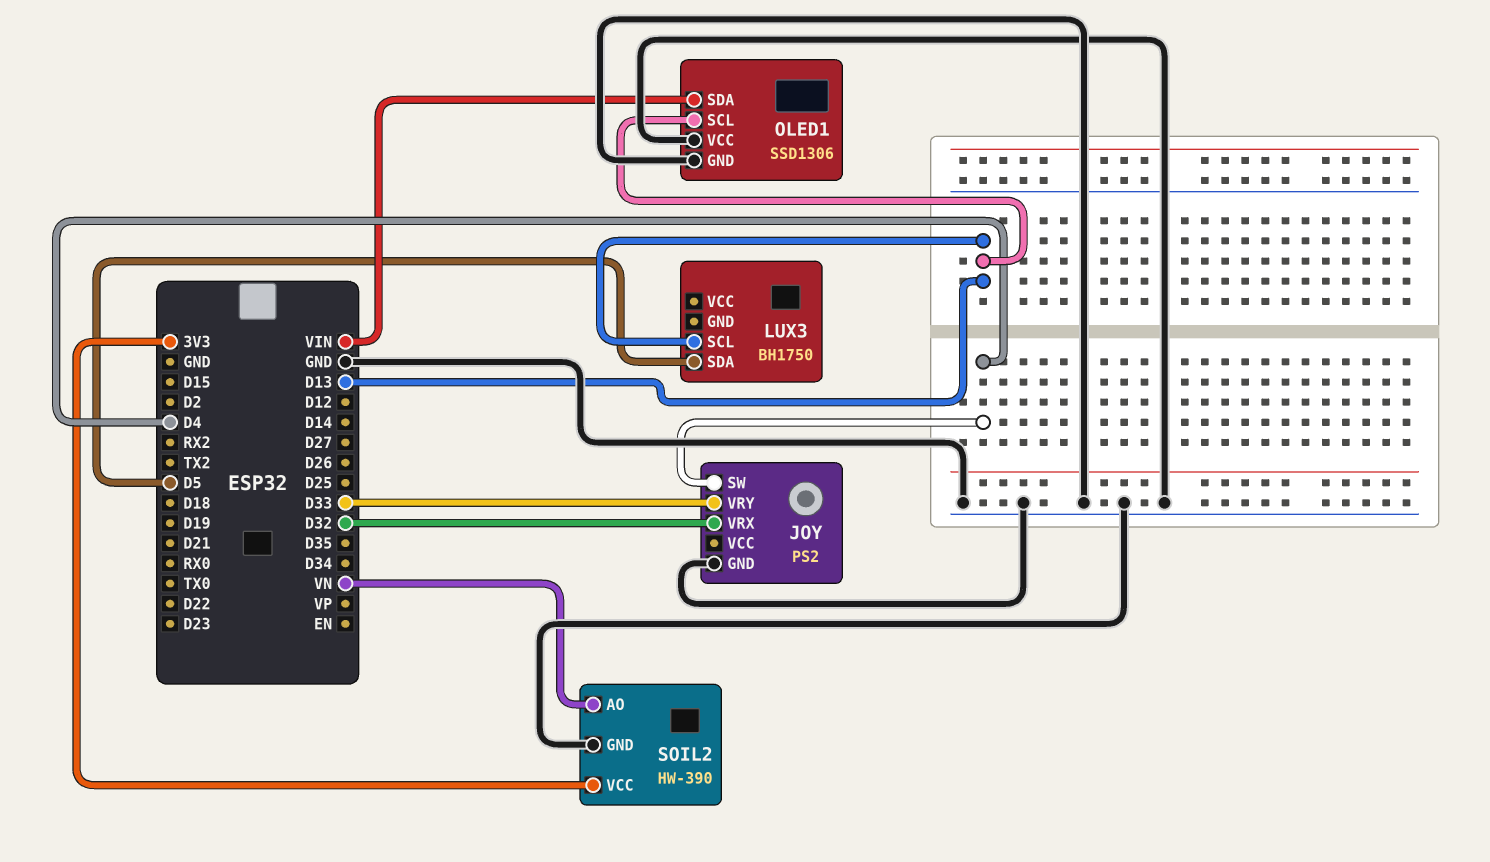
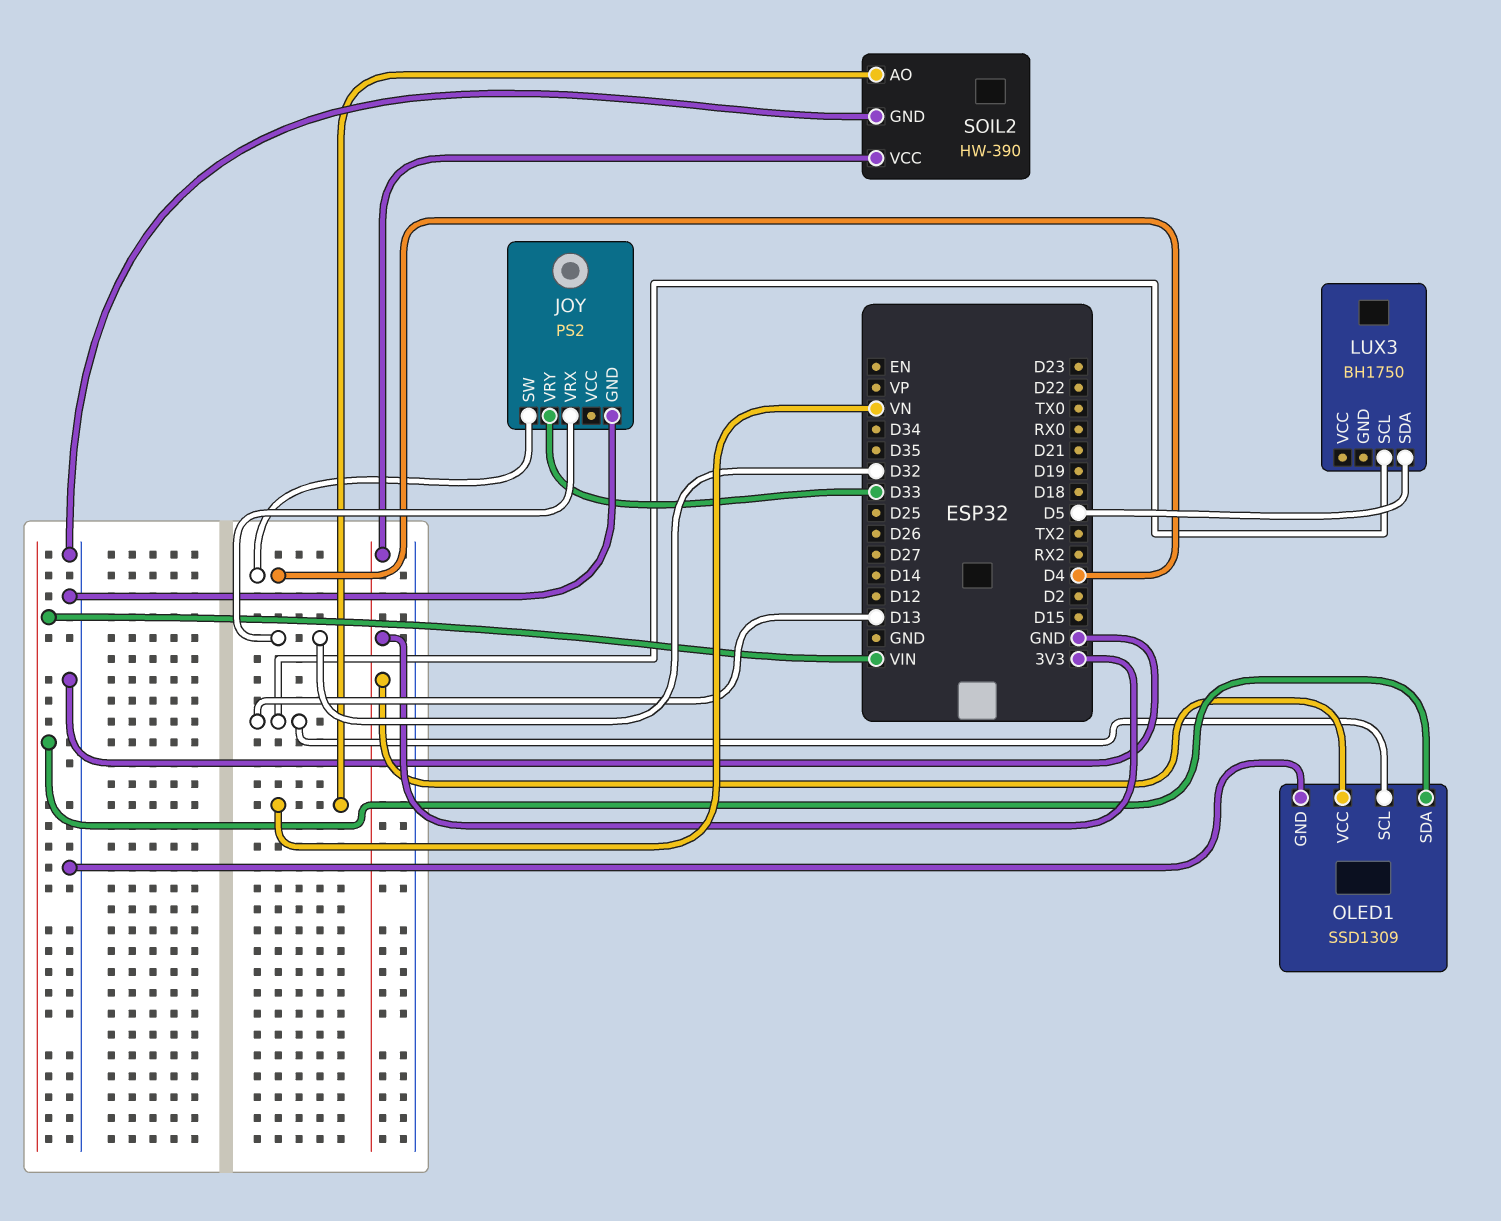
OLED1: SSD1306 -> SSD1309
OLED1 pin VCC: GND -> 3V3

